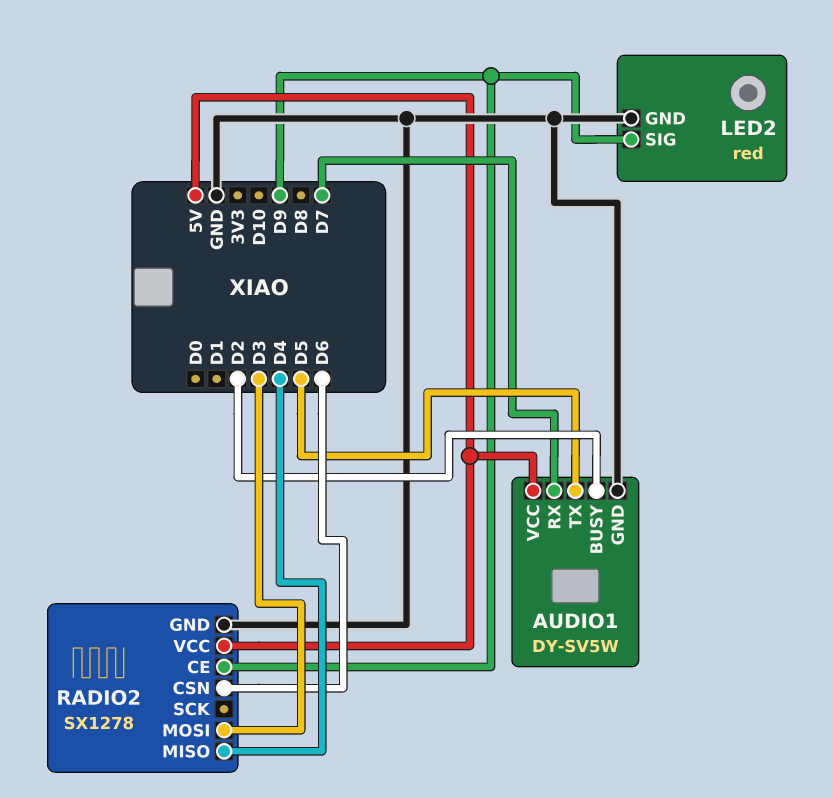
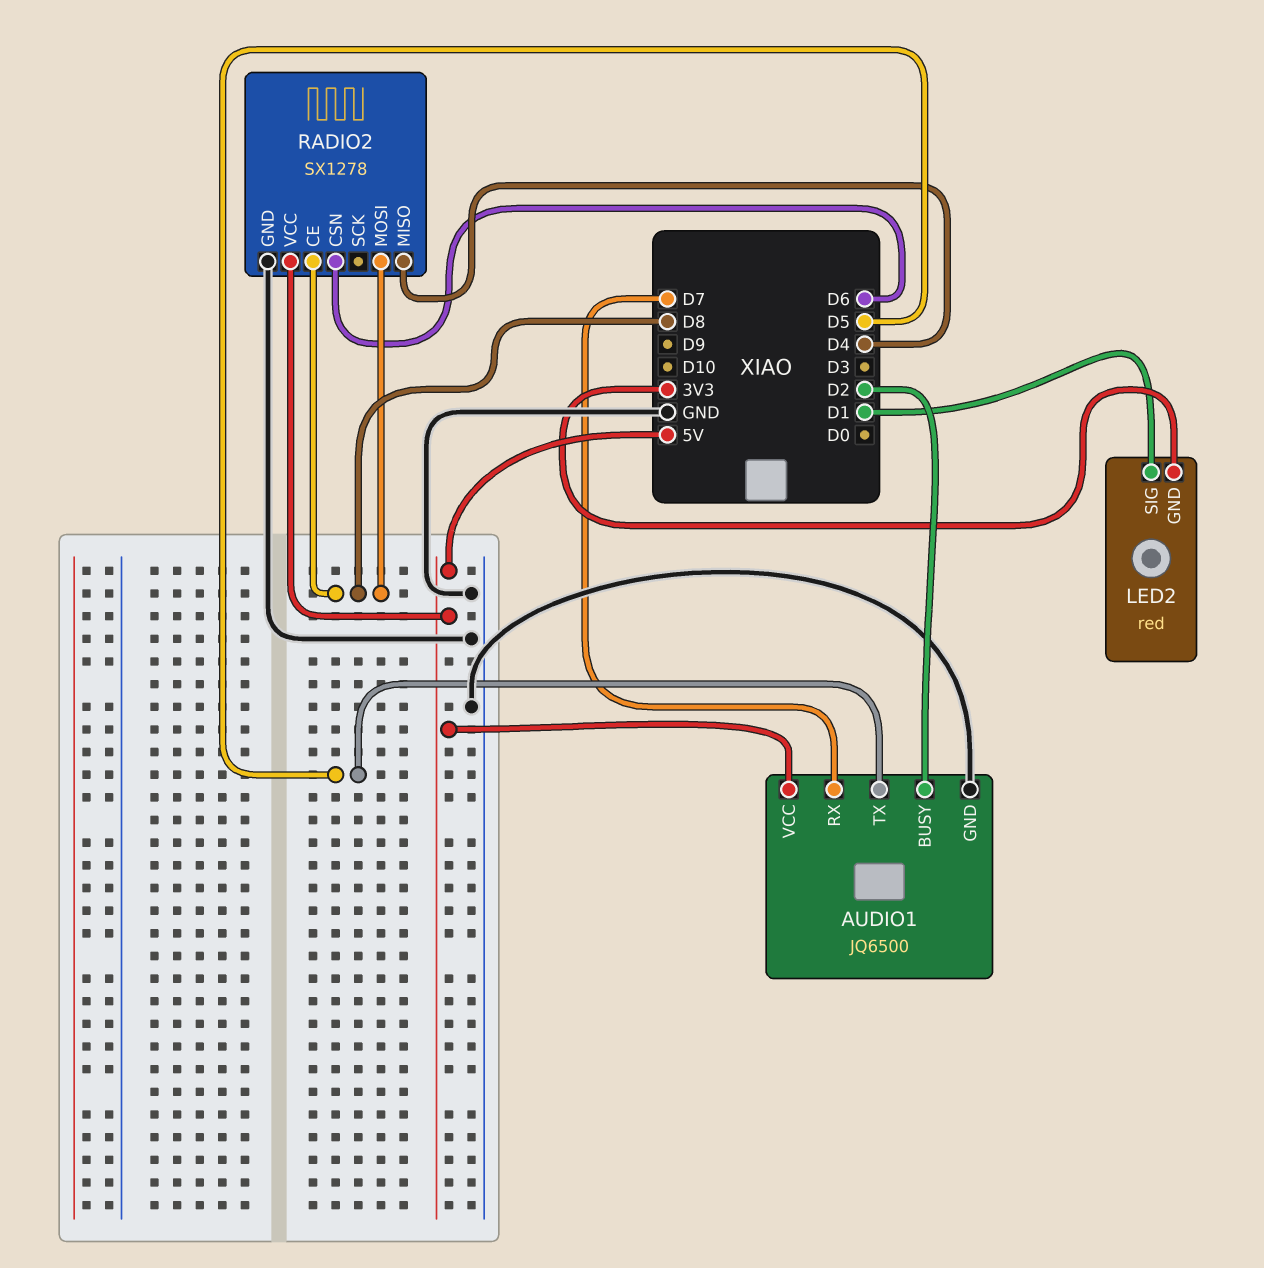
AUDIO1: DY-SV5W -> JQ6500
LED2 pin GND: GND -> 3V3
LED2 pin SIG: D9 -> D1
RADIO2 pin CE: D9 -> D8
RADIO2 pin MOSI: D3 -> D8

